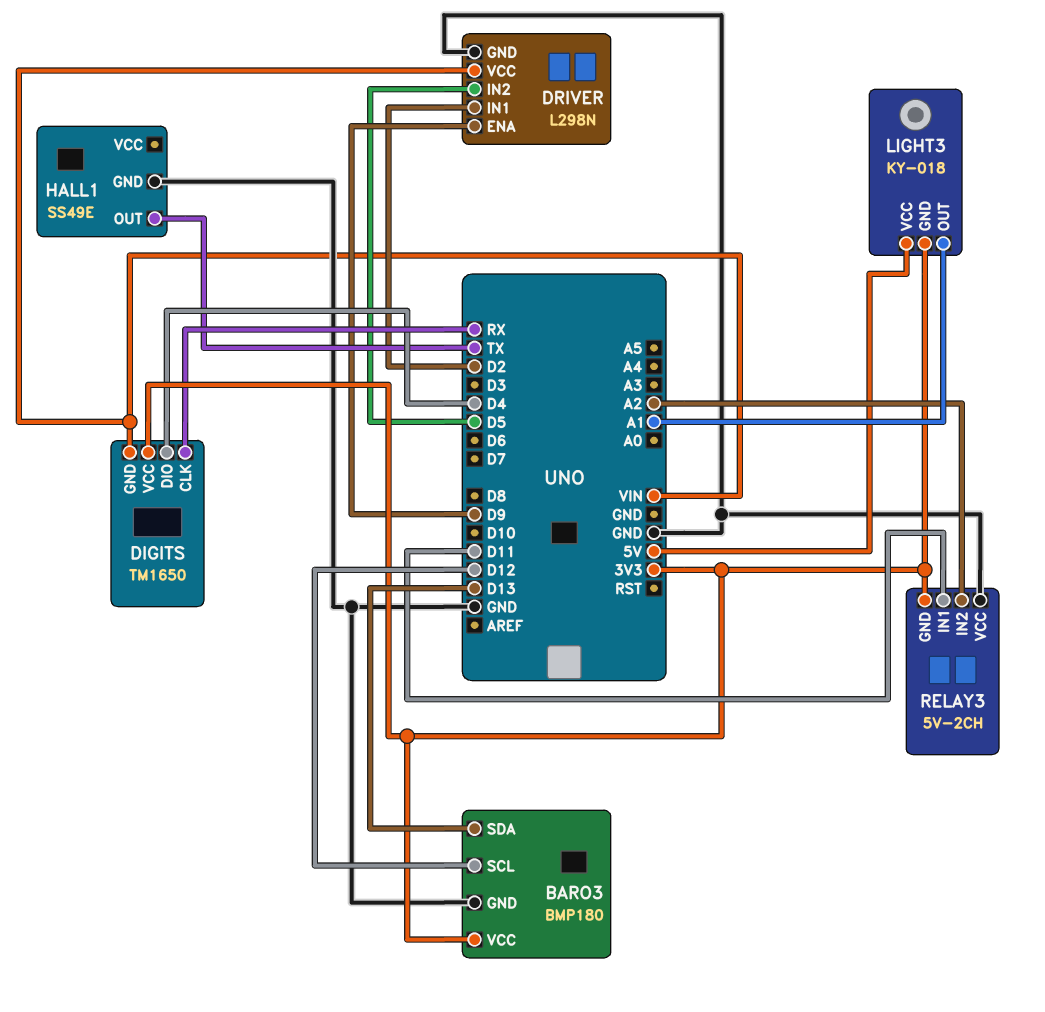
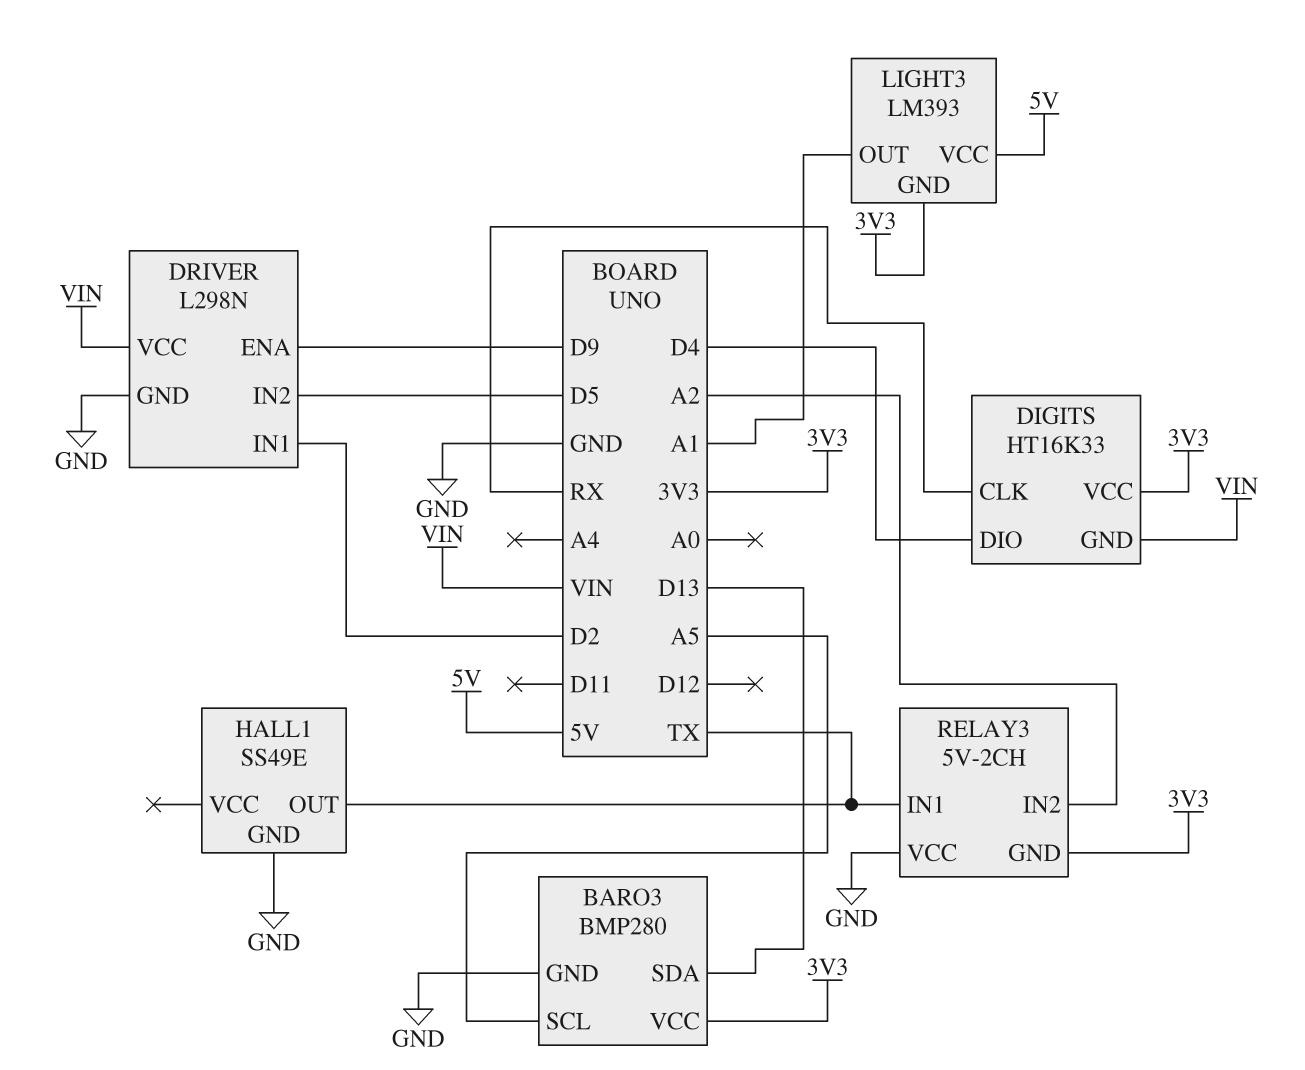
BARO3: BMP180 -> BMP280
BARO3 pin SCL: D12 -> A5
DIGITS: TM1650 -> HT16K33
LIGHT3: KY-018 -> LM393
RELAY3 pin IN1: D11 -> TX

